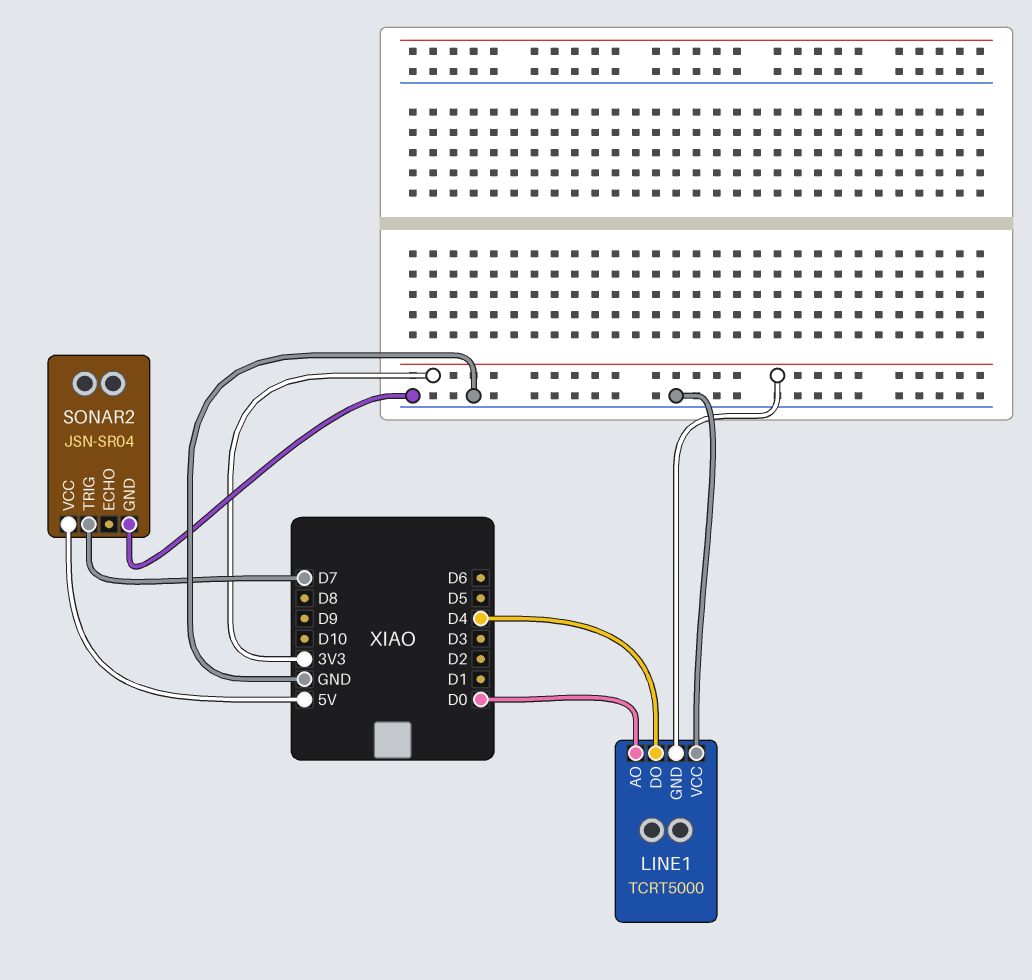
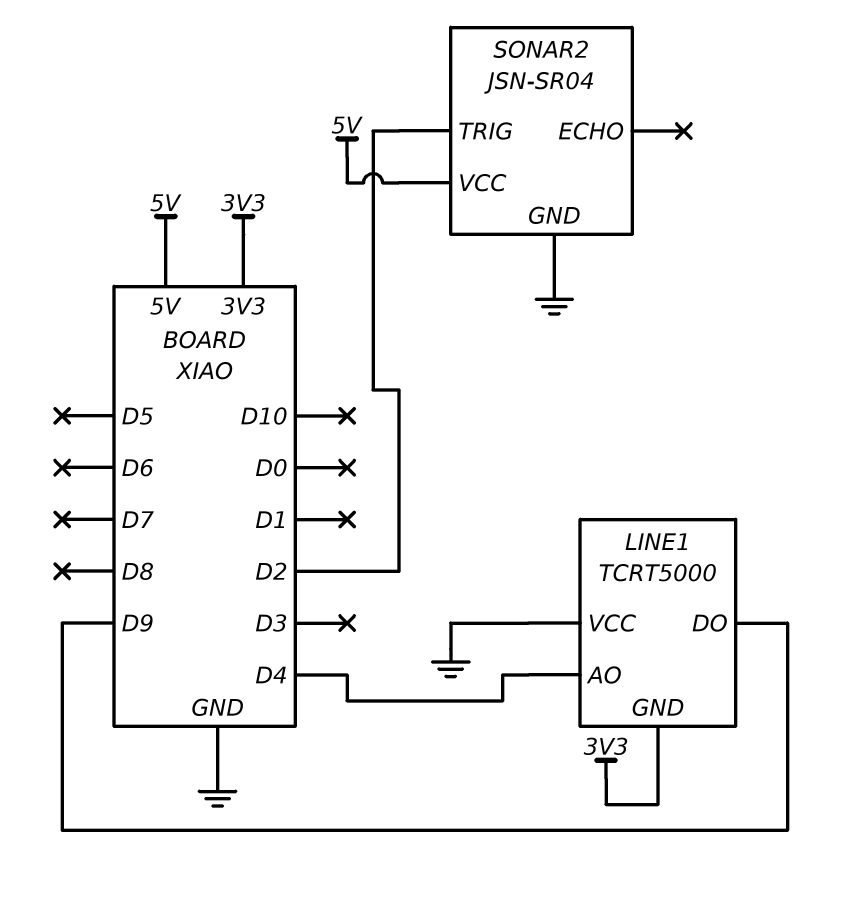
LINE1 pin AO: D0 -> D4
LINE1 pin DO: D4 -> D9
SONAR2 pin TRIG: D7 -> D2

